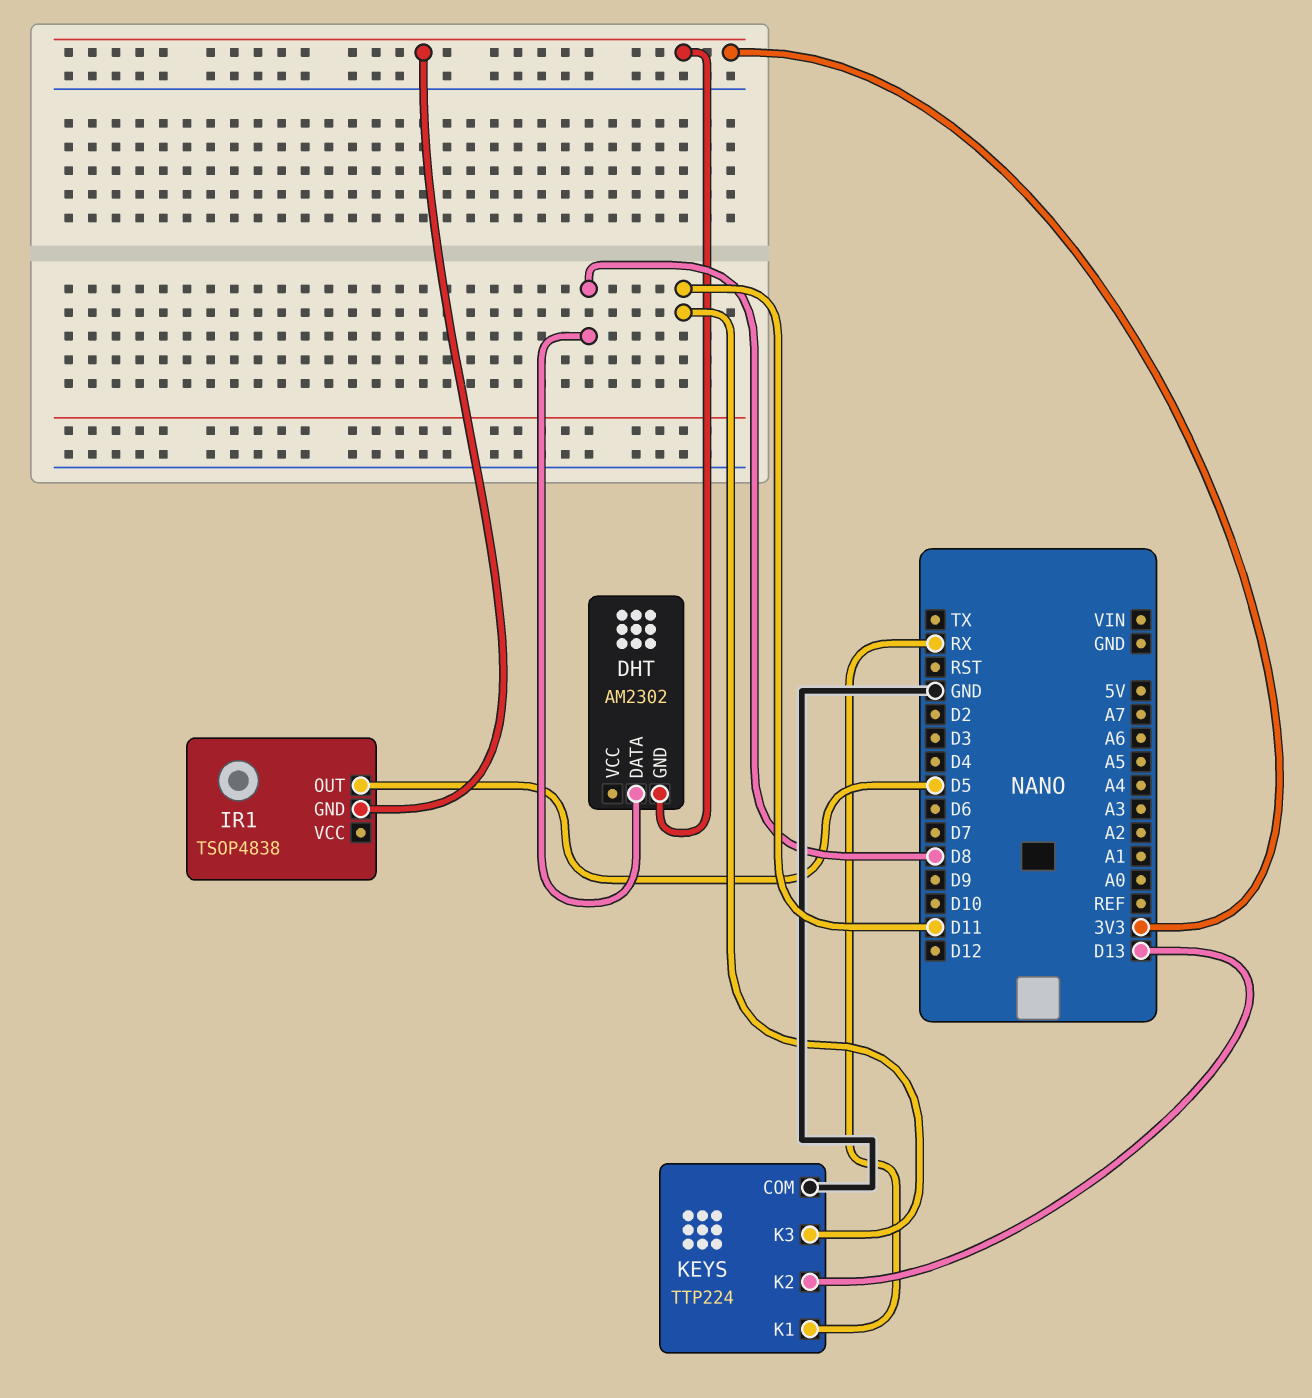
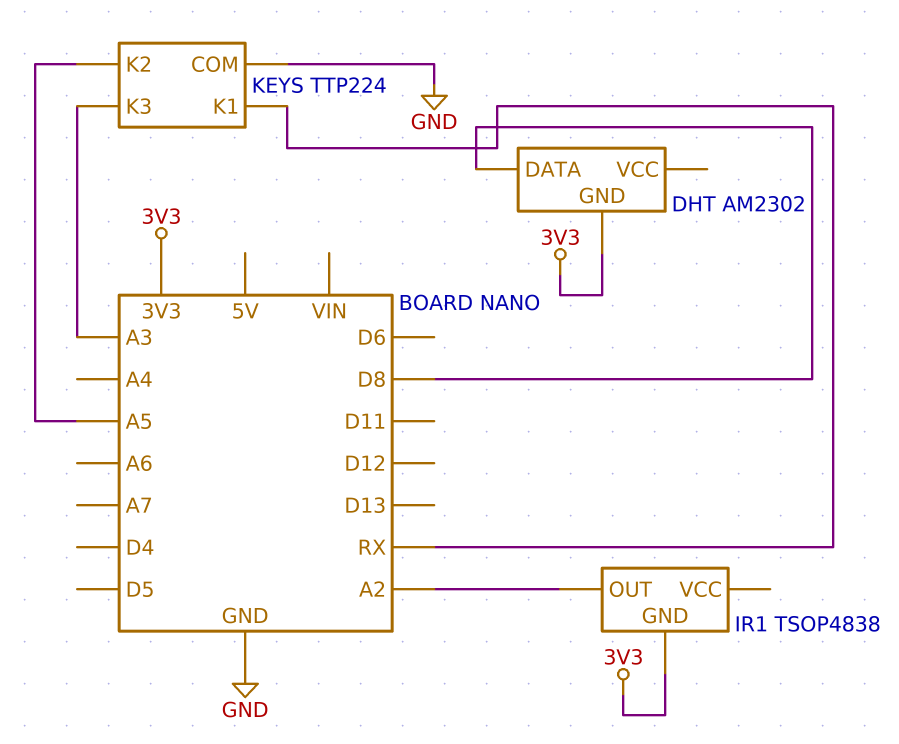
IR1 pin OUT: D5 -> A2
KEYS pin K2: D13 -> A5
KEYS pin K3: D11 -> A3

